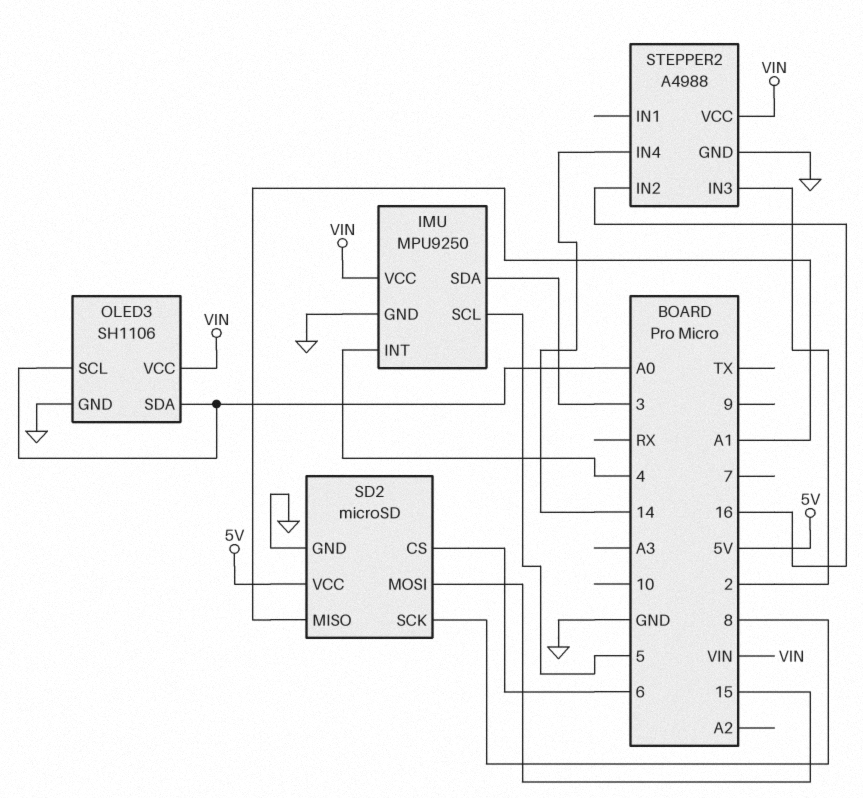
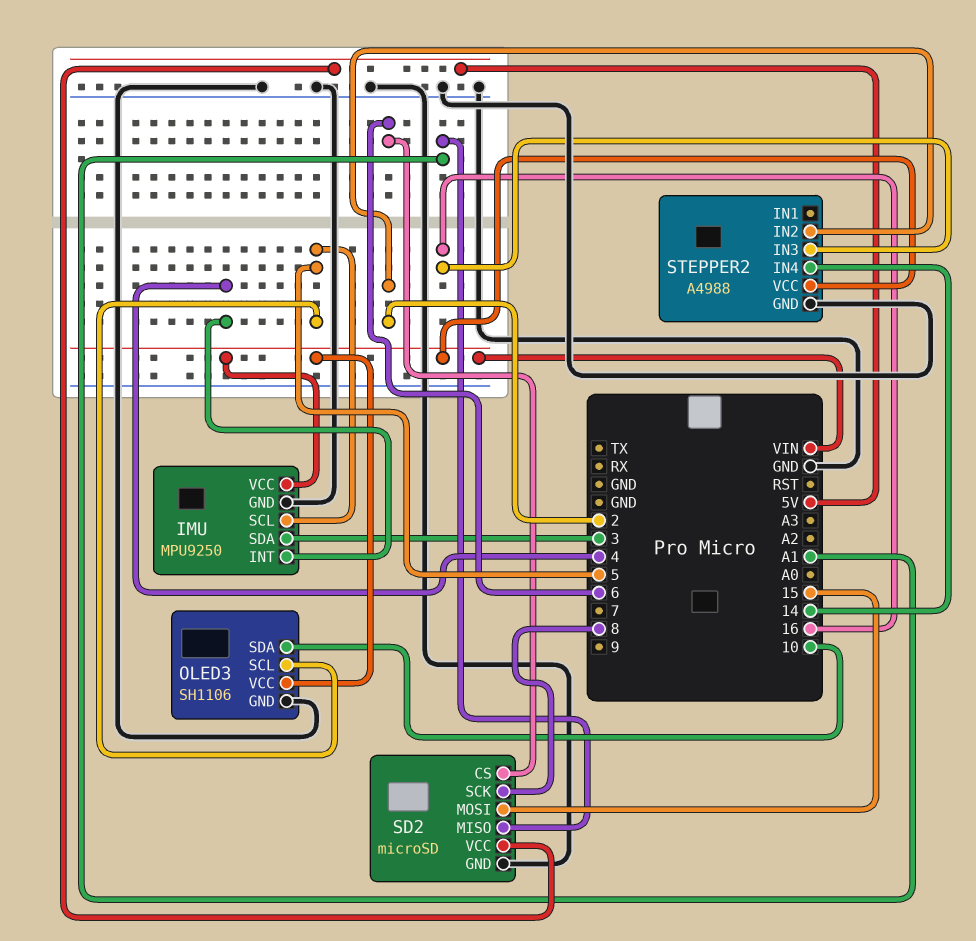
OLED3 pin SCL: A0 -> 5
OLED3 pin SDA: A0 -> 10
STEPPER2 pin IN2: 16 -> 2
STEPPER2 pin IN3: 2 -> 16

